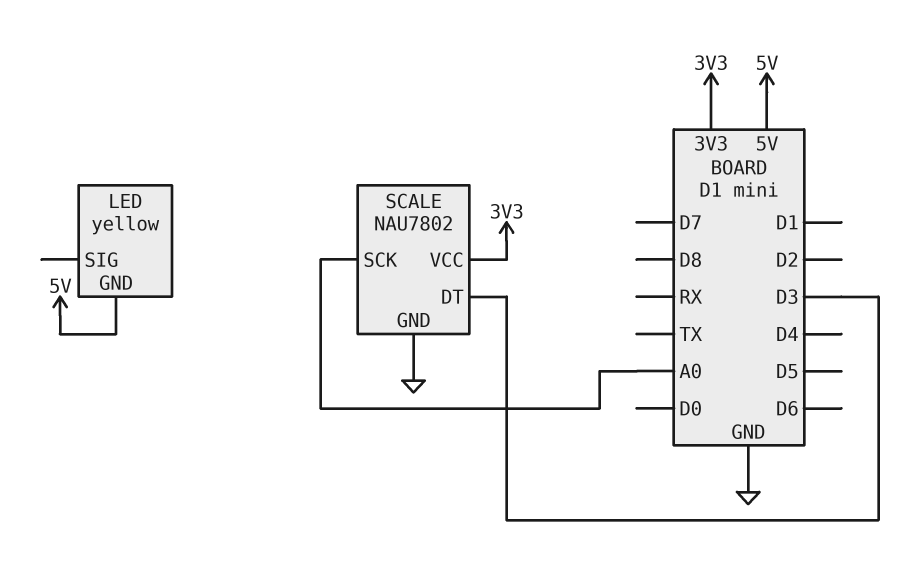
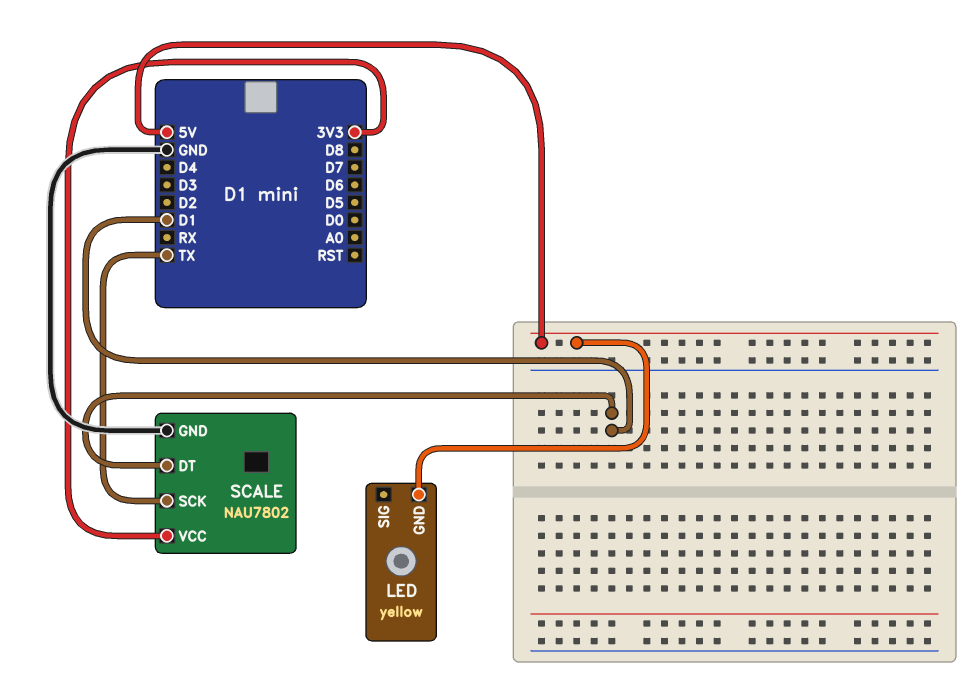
SCALE pin DT: D3 -> D1
SCALE pin SCK: A0 -> TX

